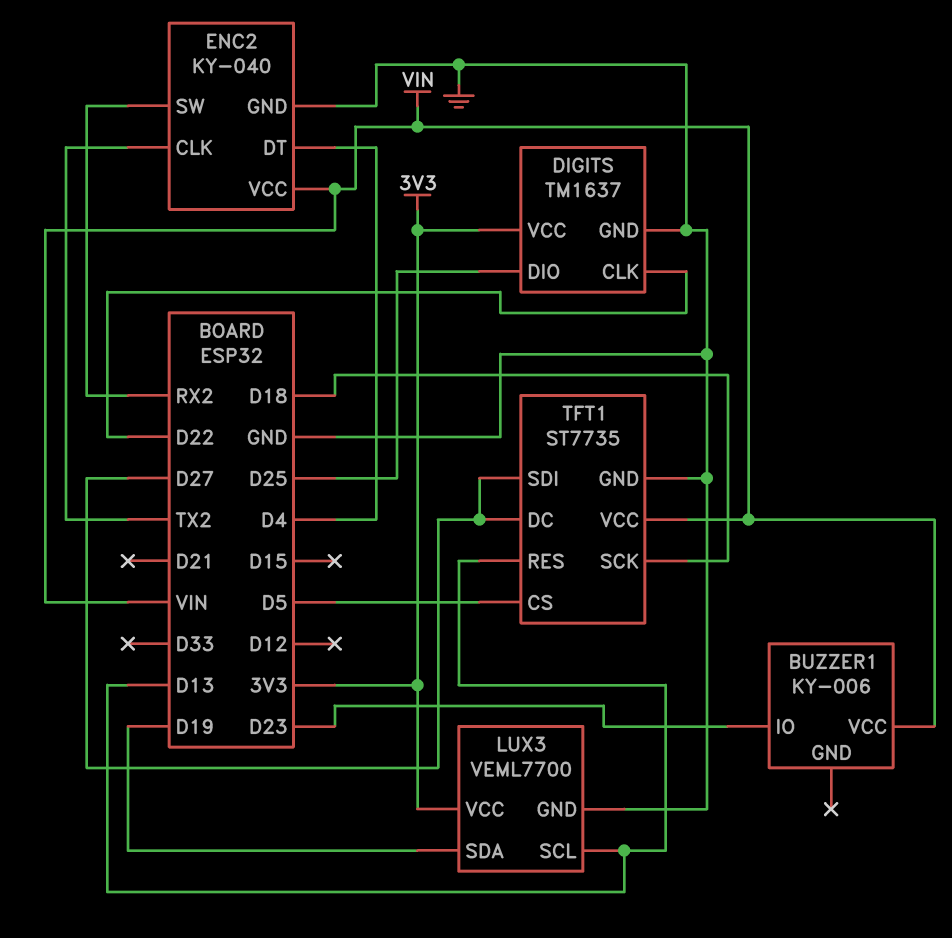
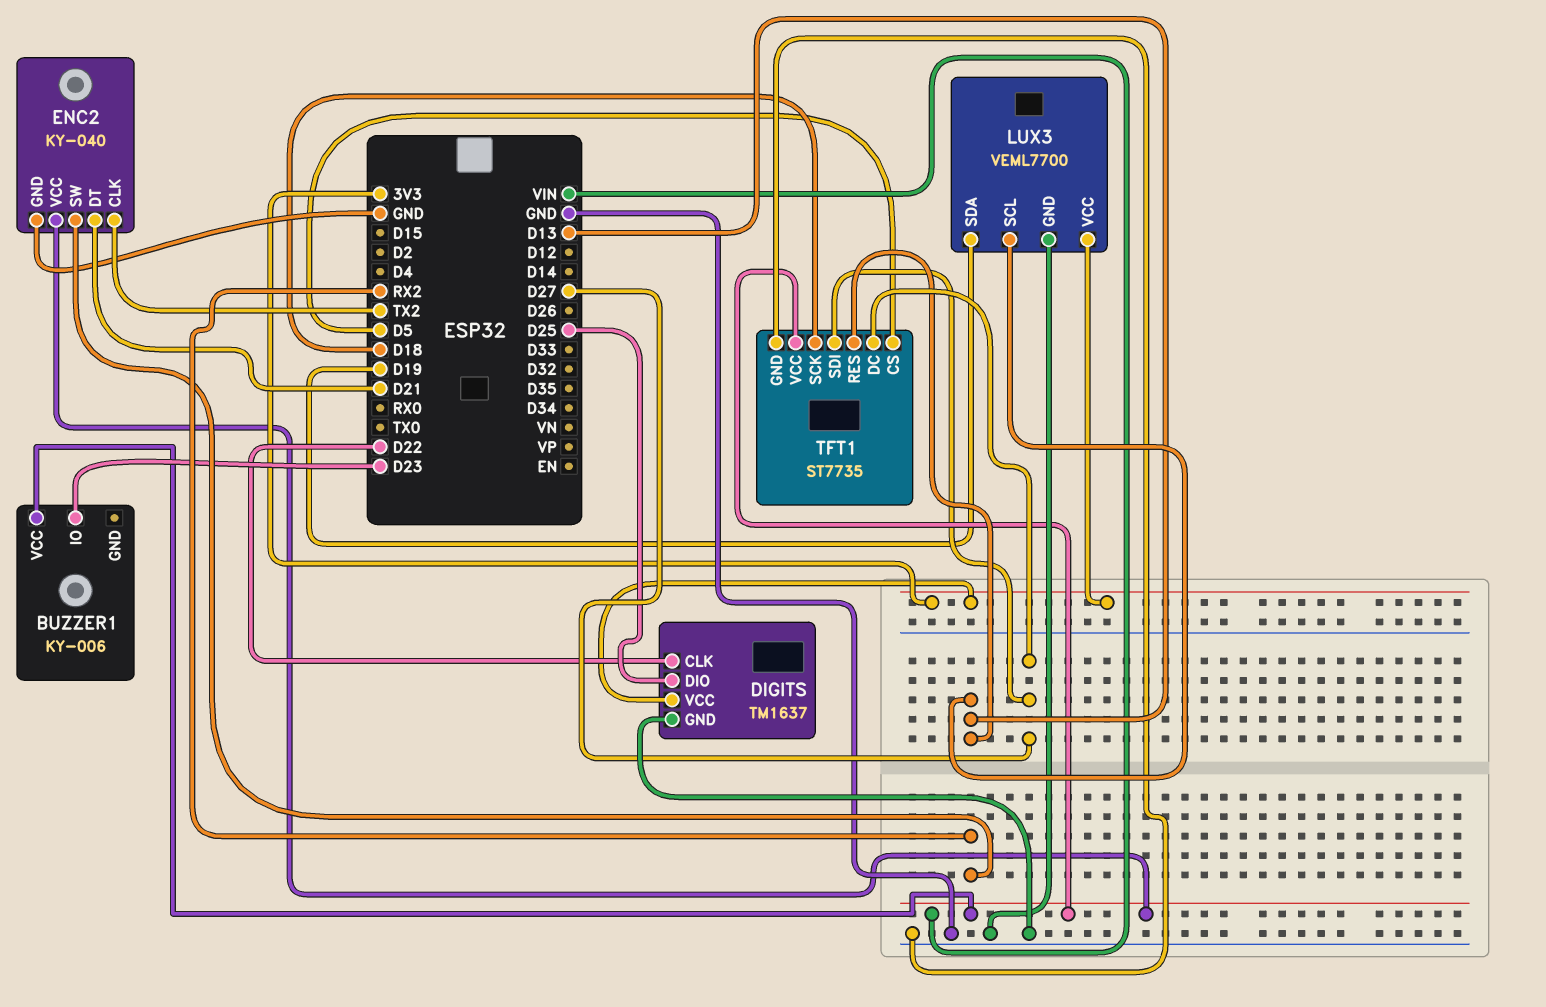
ENC2 pin DT: D4 -> D21

